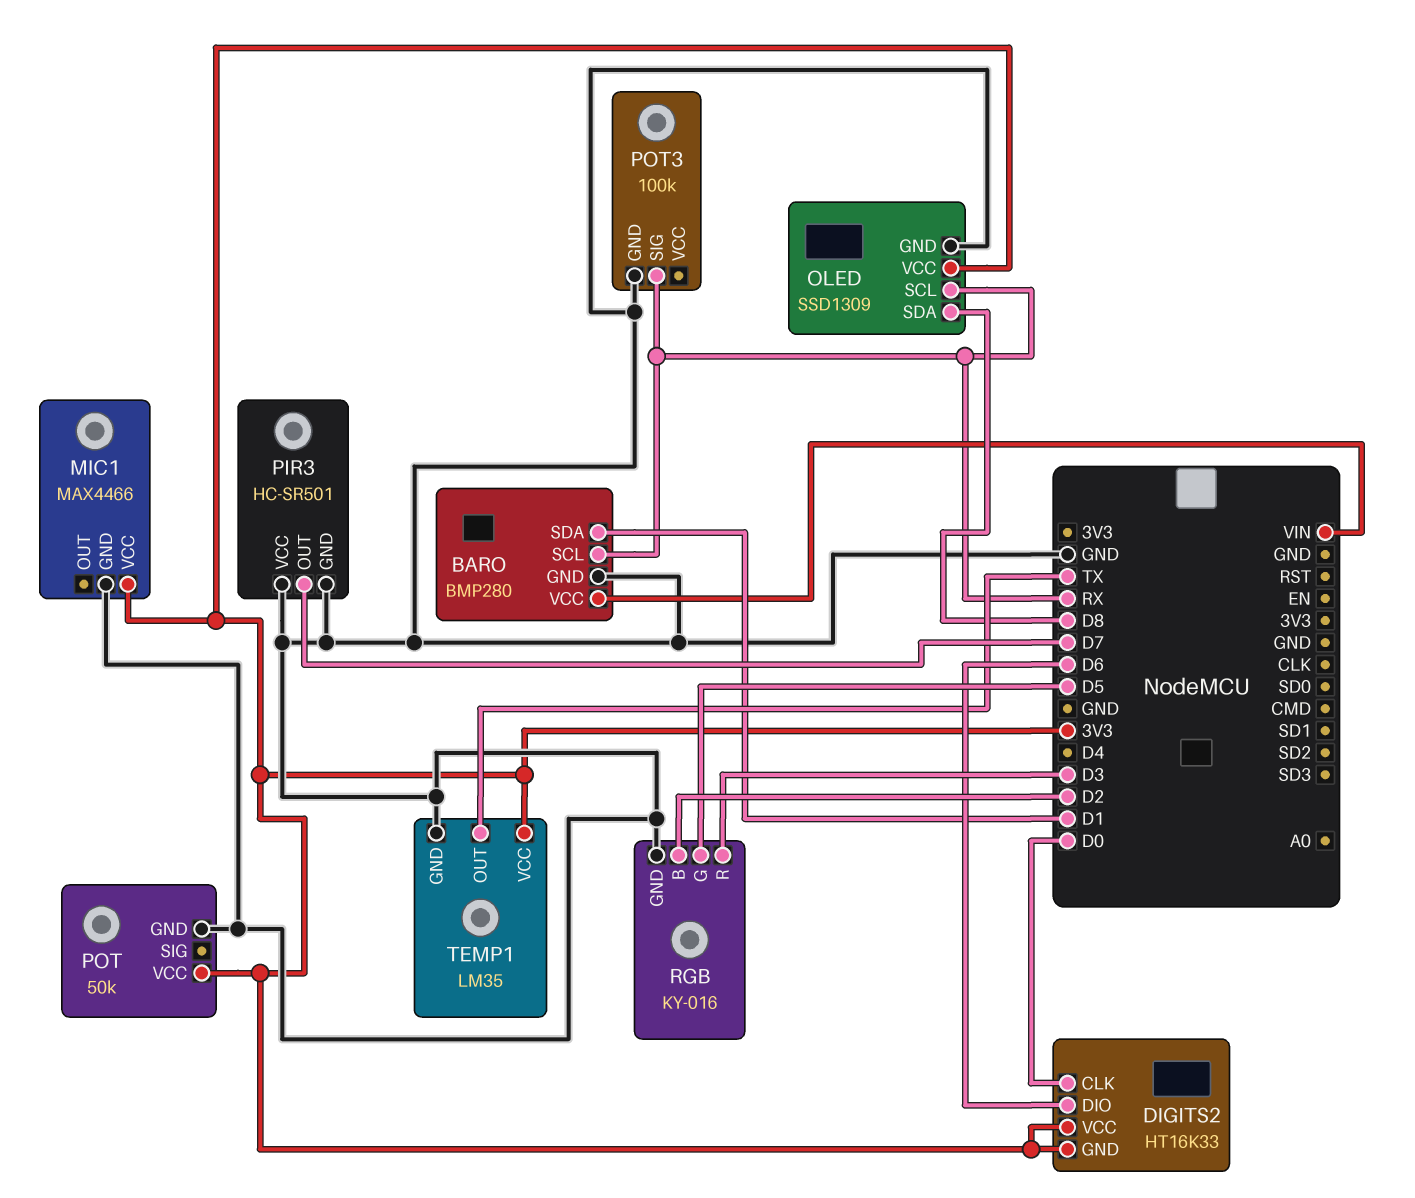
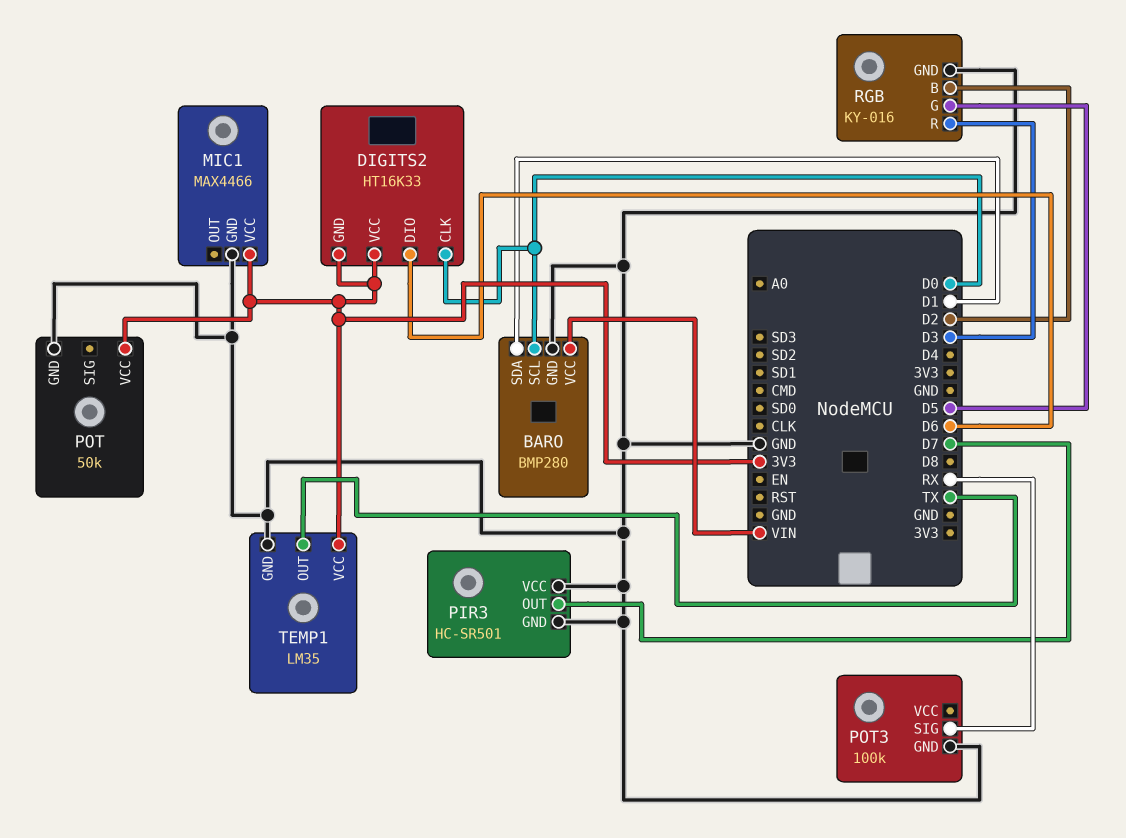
BARO pin SCL: RX -> D0
OLED: SSD1309 -> none
OLED pin GND: GND -> none
OLED pin SCL: RX -> none
OLED pin SDA: D8 -> none
OLED pin VCC: 3V3 -> none

